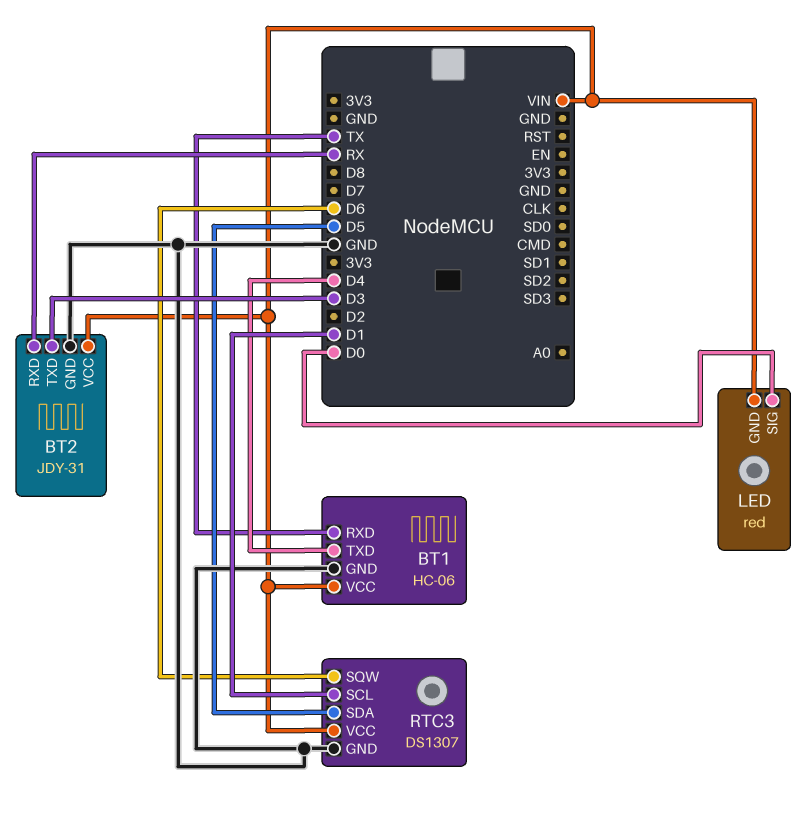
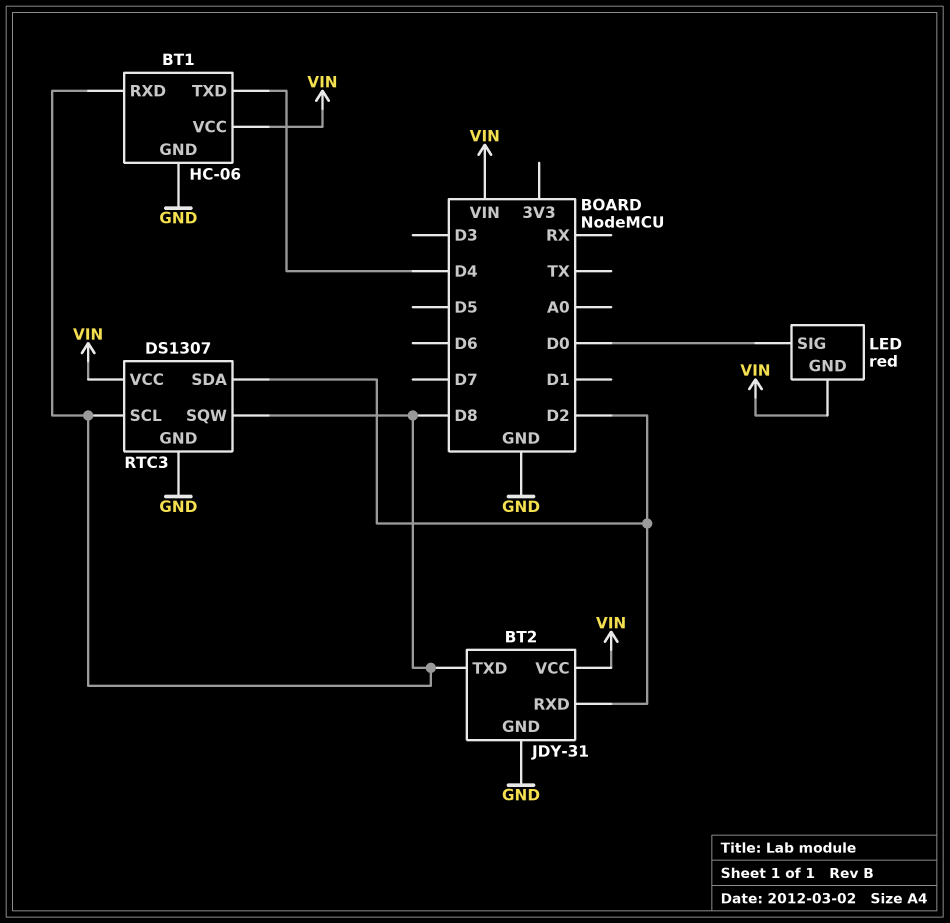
BT1 pin RXD: TX -> D8
BT2 pin RXD: RX -> D2
BT2 pin TXD: D3 -> D8
RTC3 pin SCL: D1 -> D8
RTC3 pin SDA: D5 -> D2
RTC3 pin SQW: D6 -> D8

